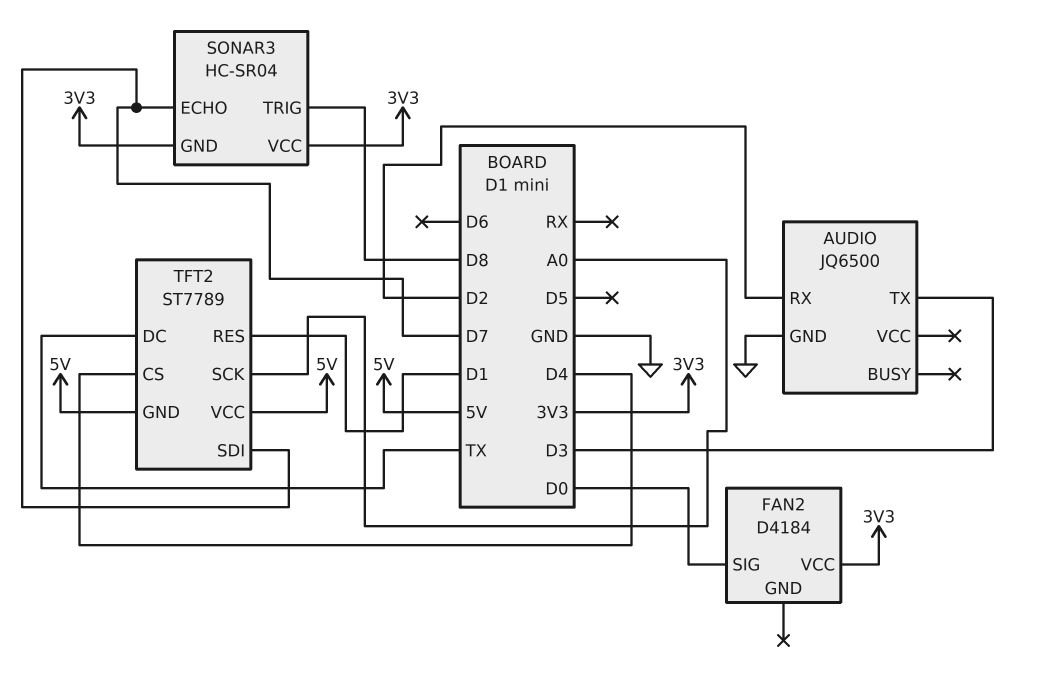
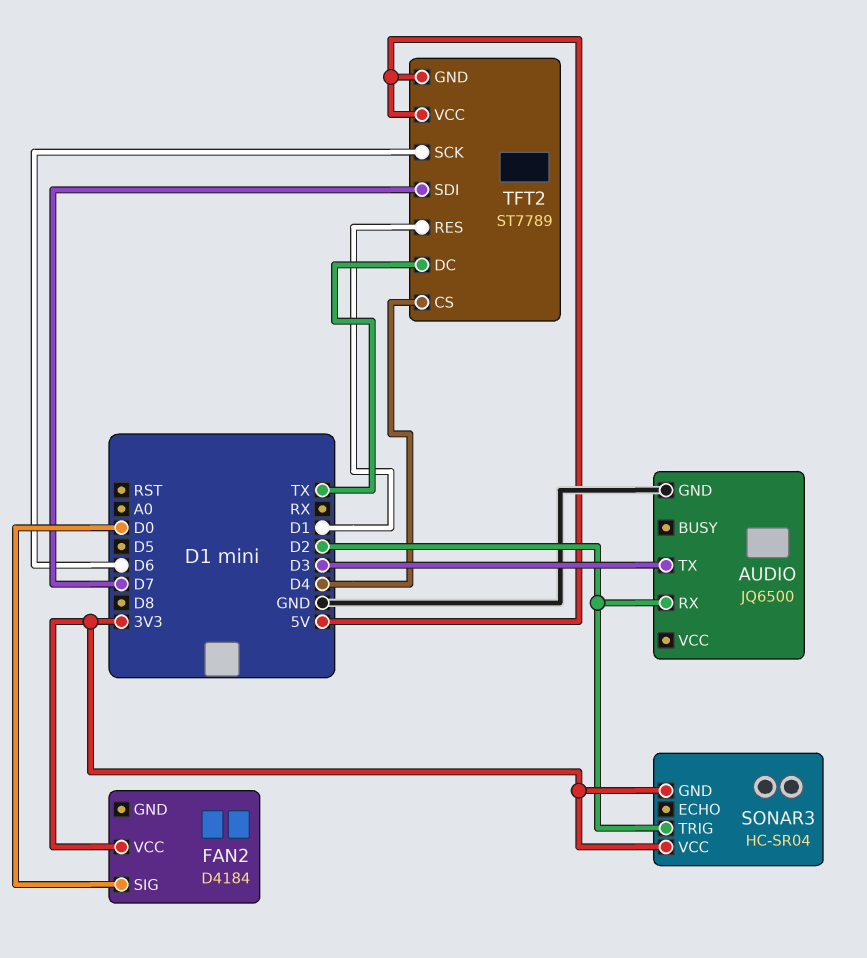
SONAR3 pin ECHO: D7 -> none
SONAR3 pin TRIG: D8 -> D2
TFT2 pin SCK: A0 -> D6

